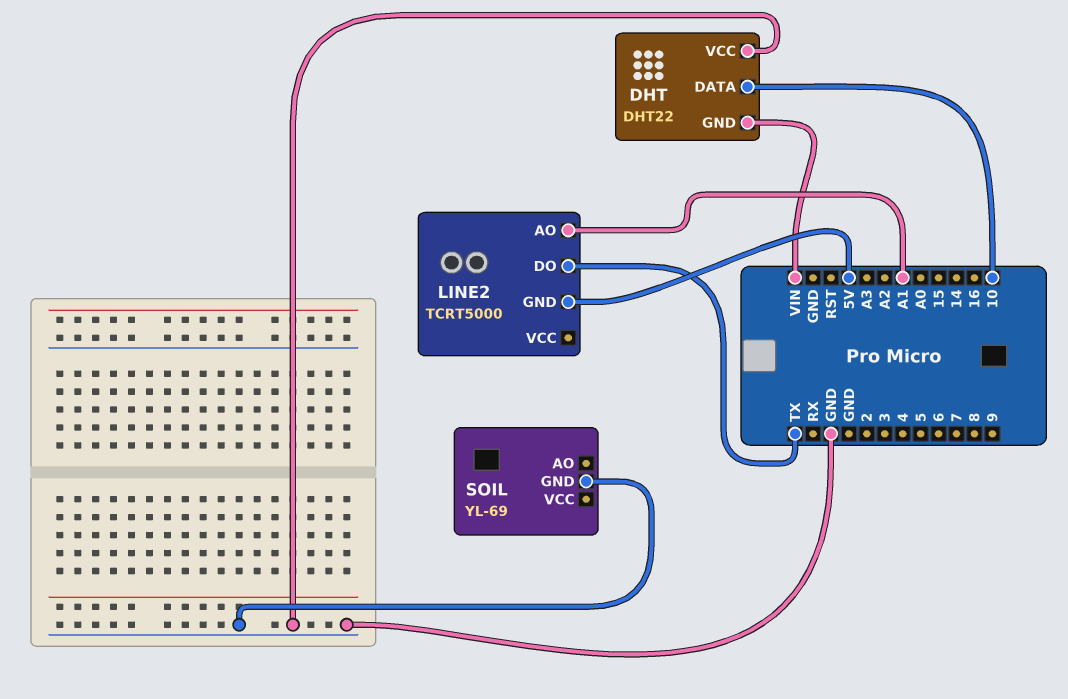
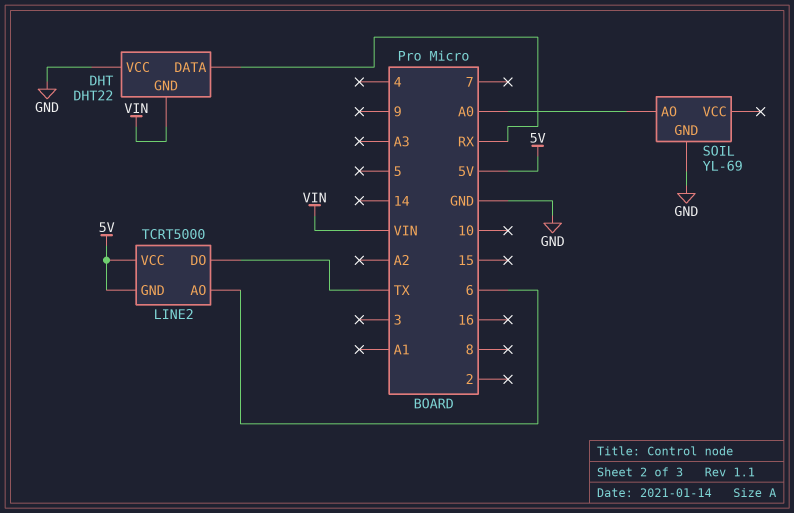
DHT pin DATA: 10 -> RX
LINE2 pin AO: A1 -> 6
LINE2 pin VCC: none -> 5V
SOIL pin AO: none -> A0

